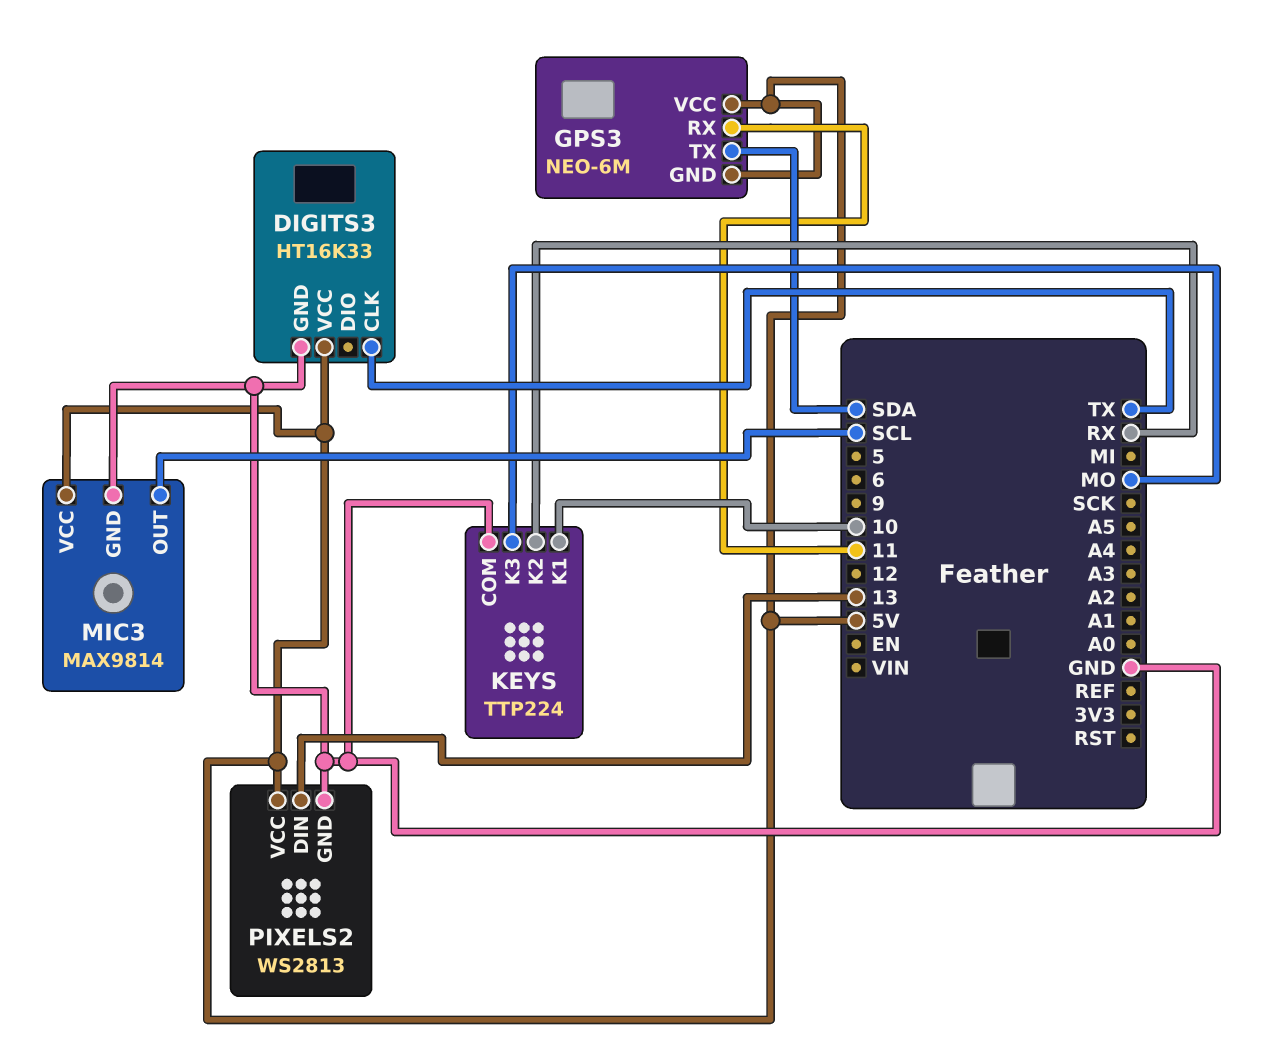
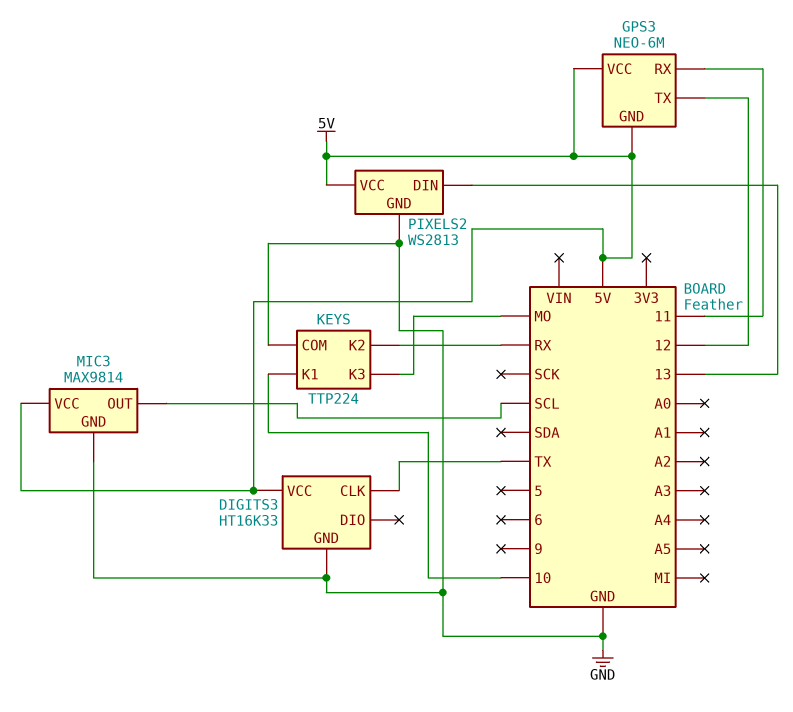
GPS3 pin TX: SDA -> 12

